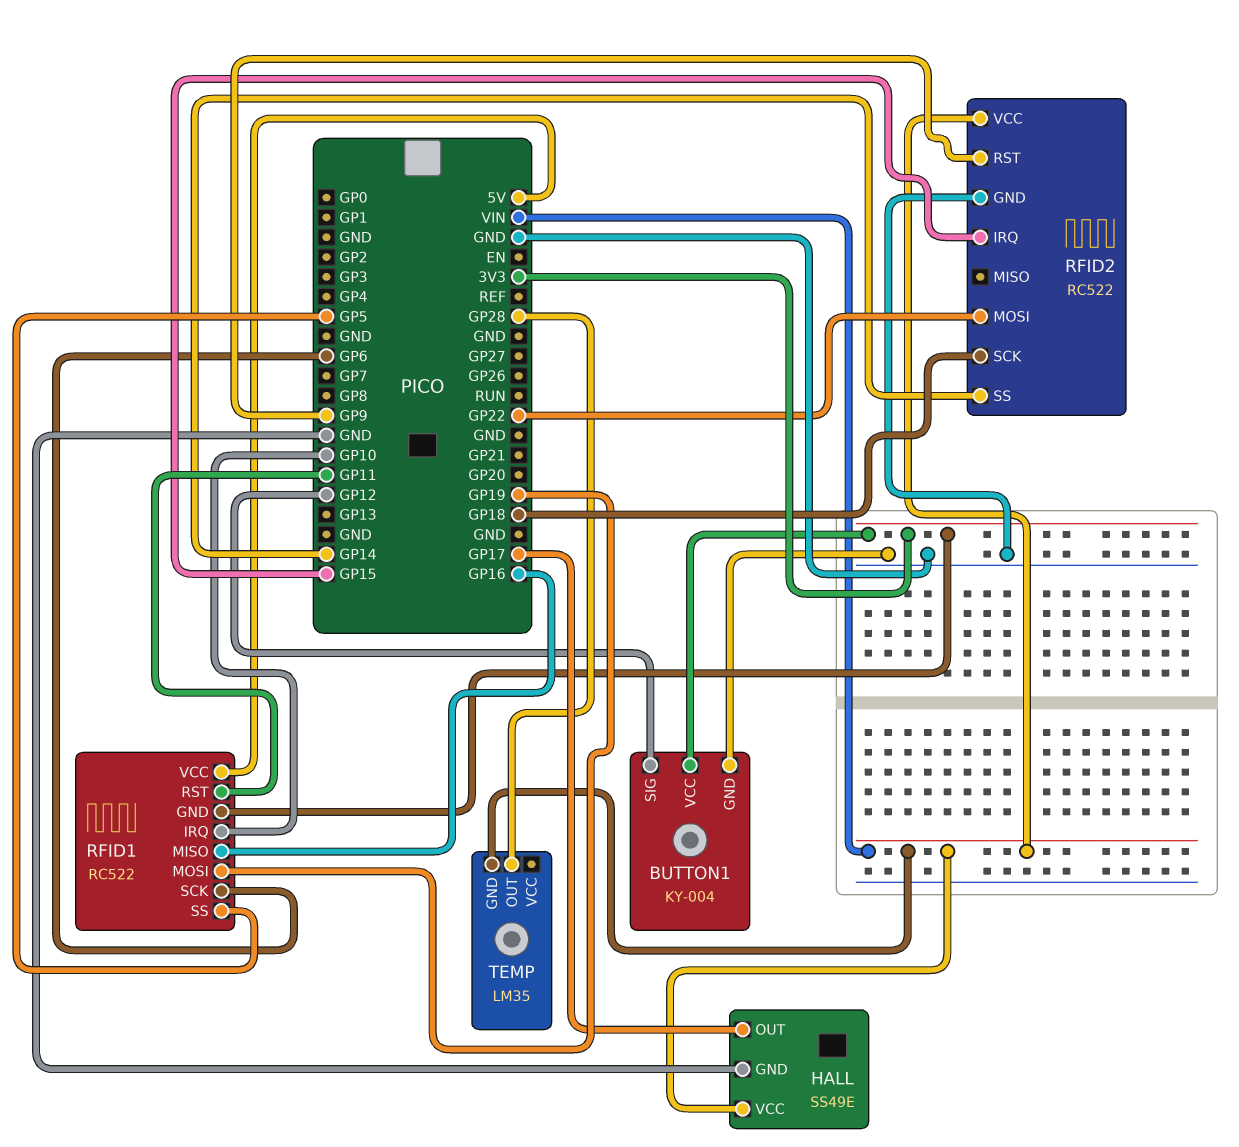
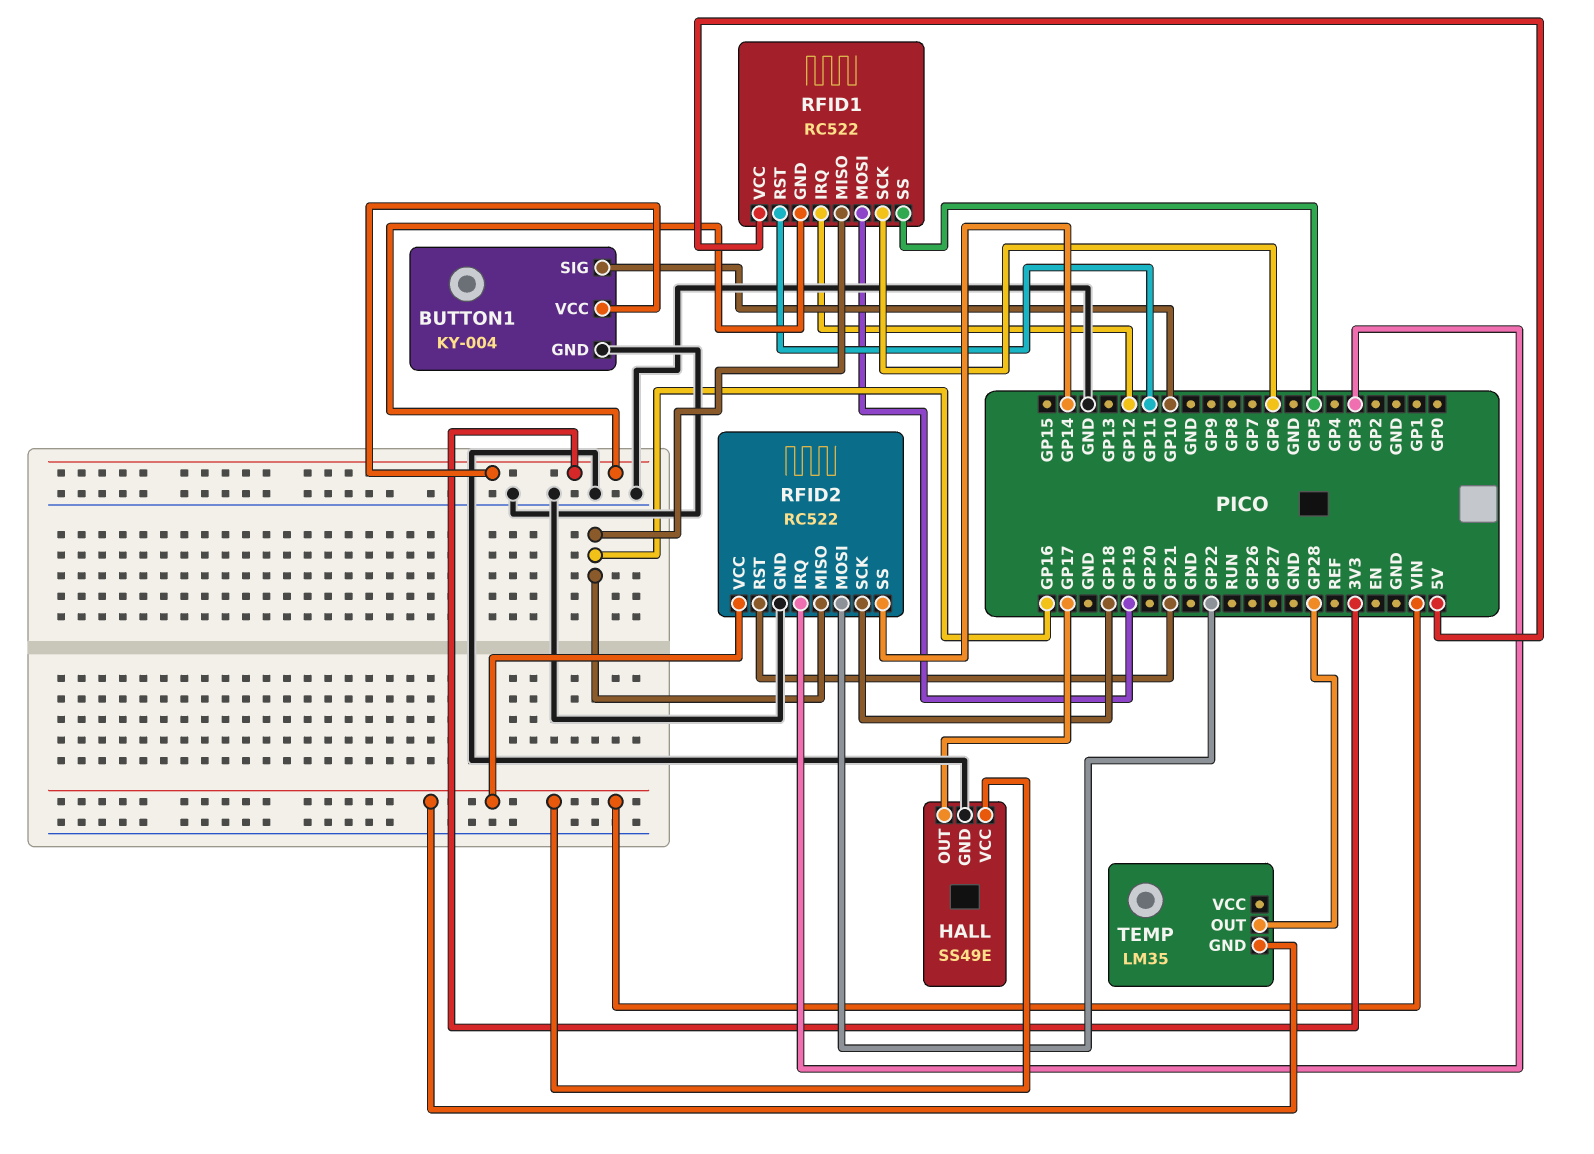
BUTTON1 pin SIG: GP12 -> GP10
RFID1 pin IRQ: GP10 -> GP12
RFID2 pin IRQ: GP15 -> GP3
RFID2 pin MISO: none -> GP16
RFID2 pin RST: GP9 -> GP21

